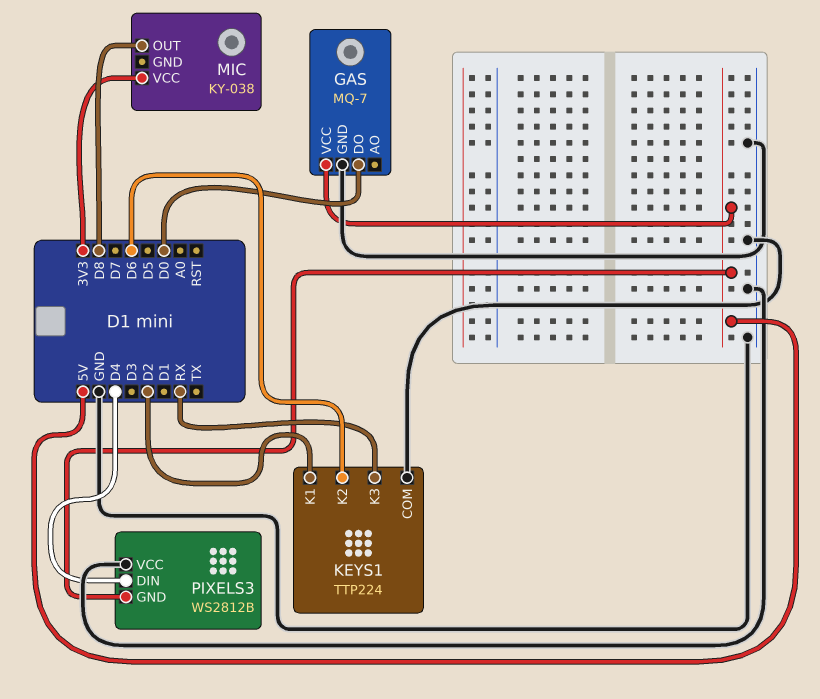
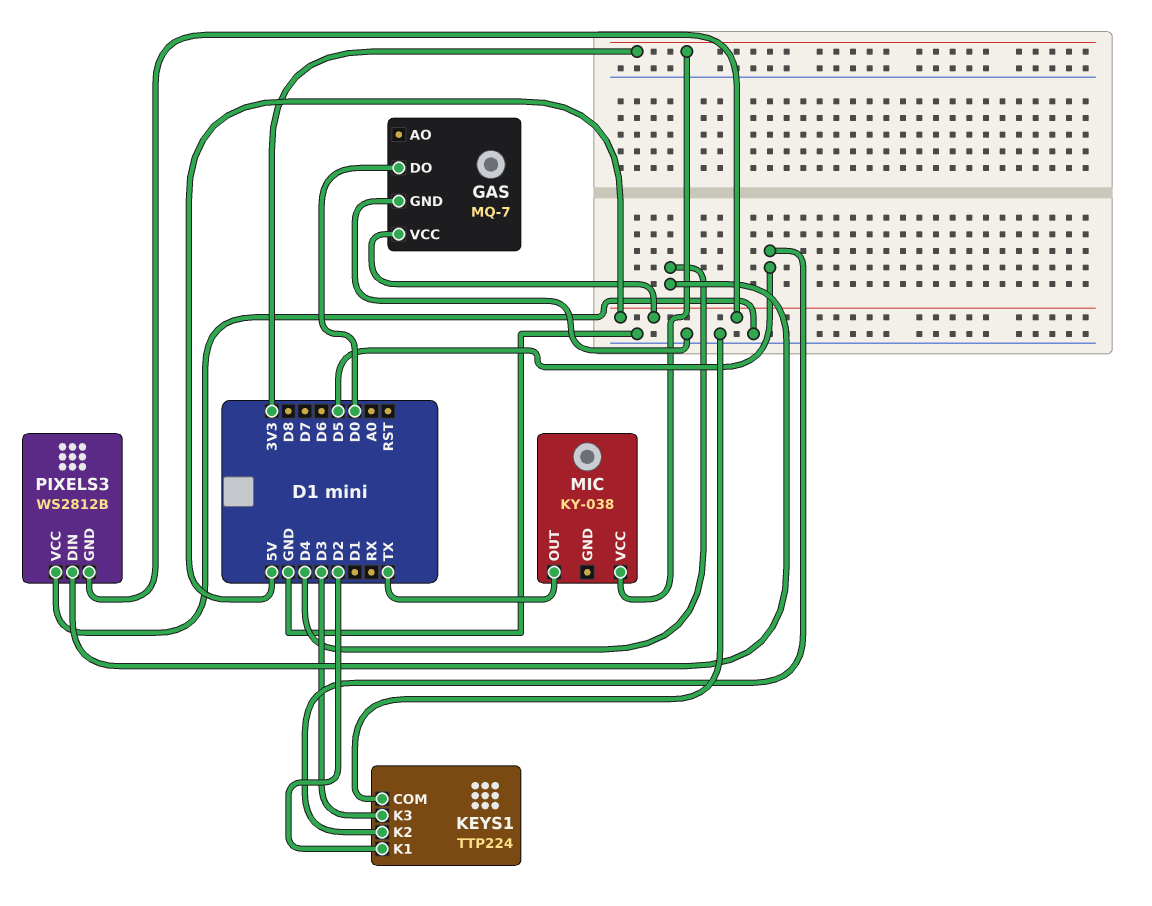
KEYS1 pin K2: D6 -> D5
KEYS1 pin K3: RX -> D3
MIC pin OUT: D8 -> TX

